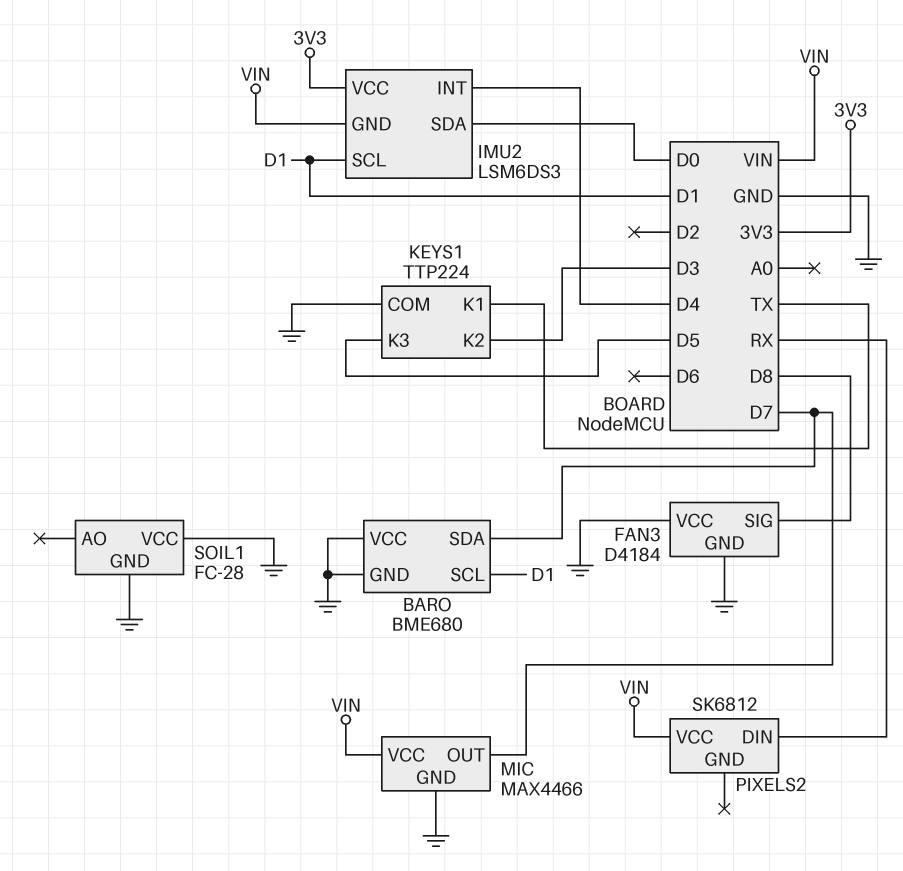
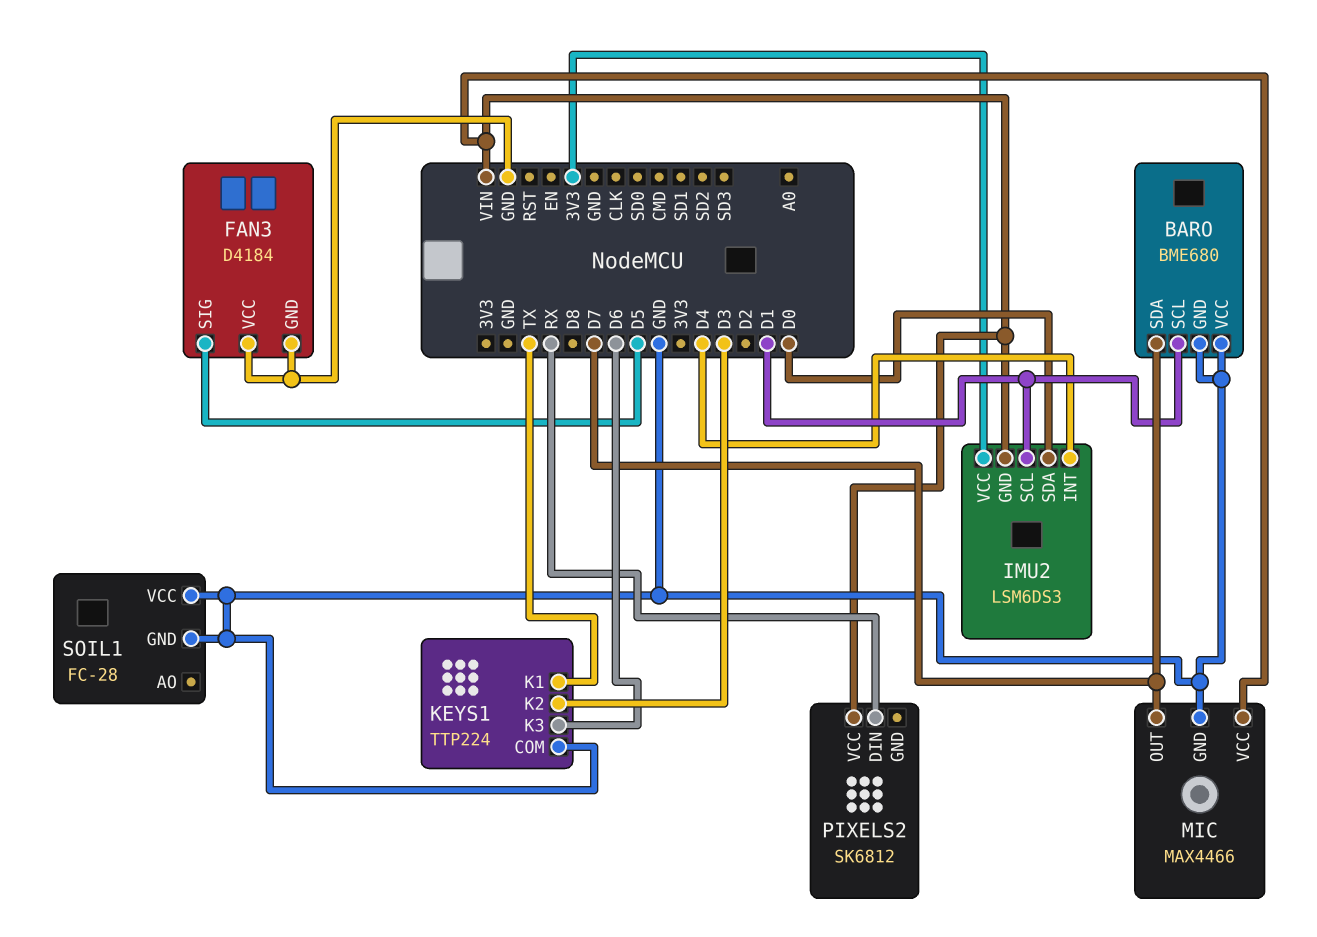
FAN3 pin SIG: D8 -> D5
KEYS1 pin K3: D5 -> D6

